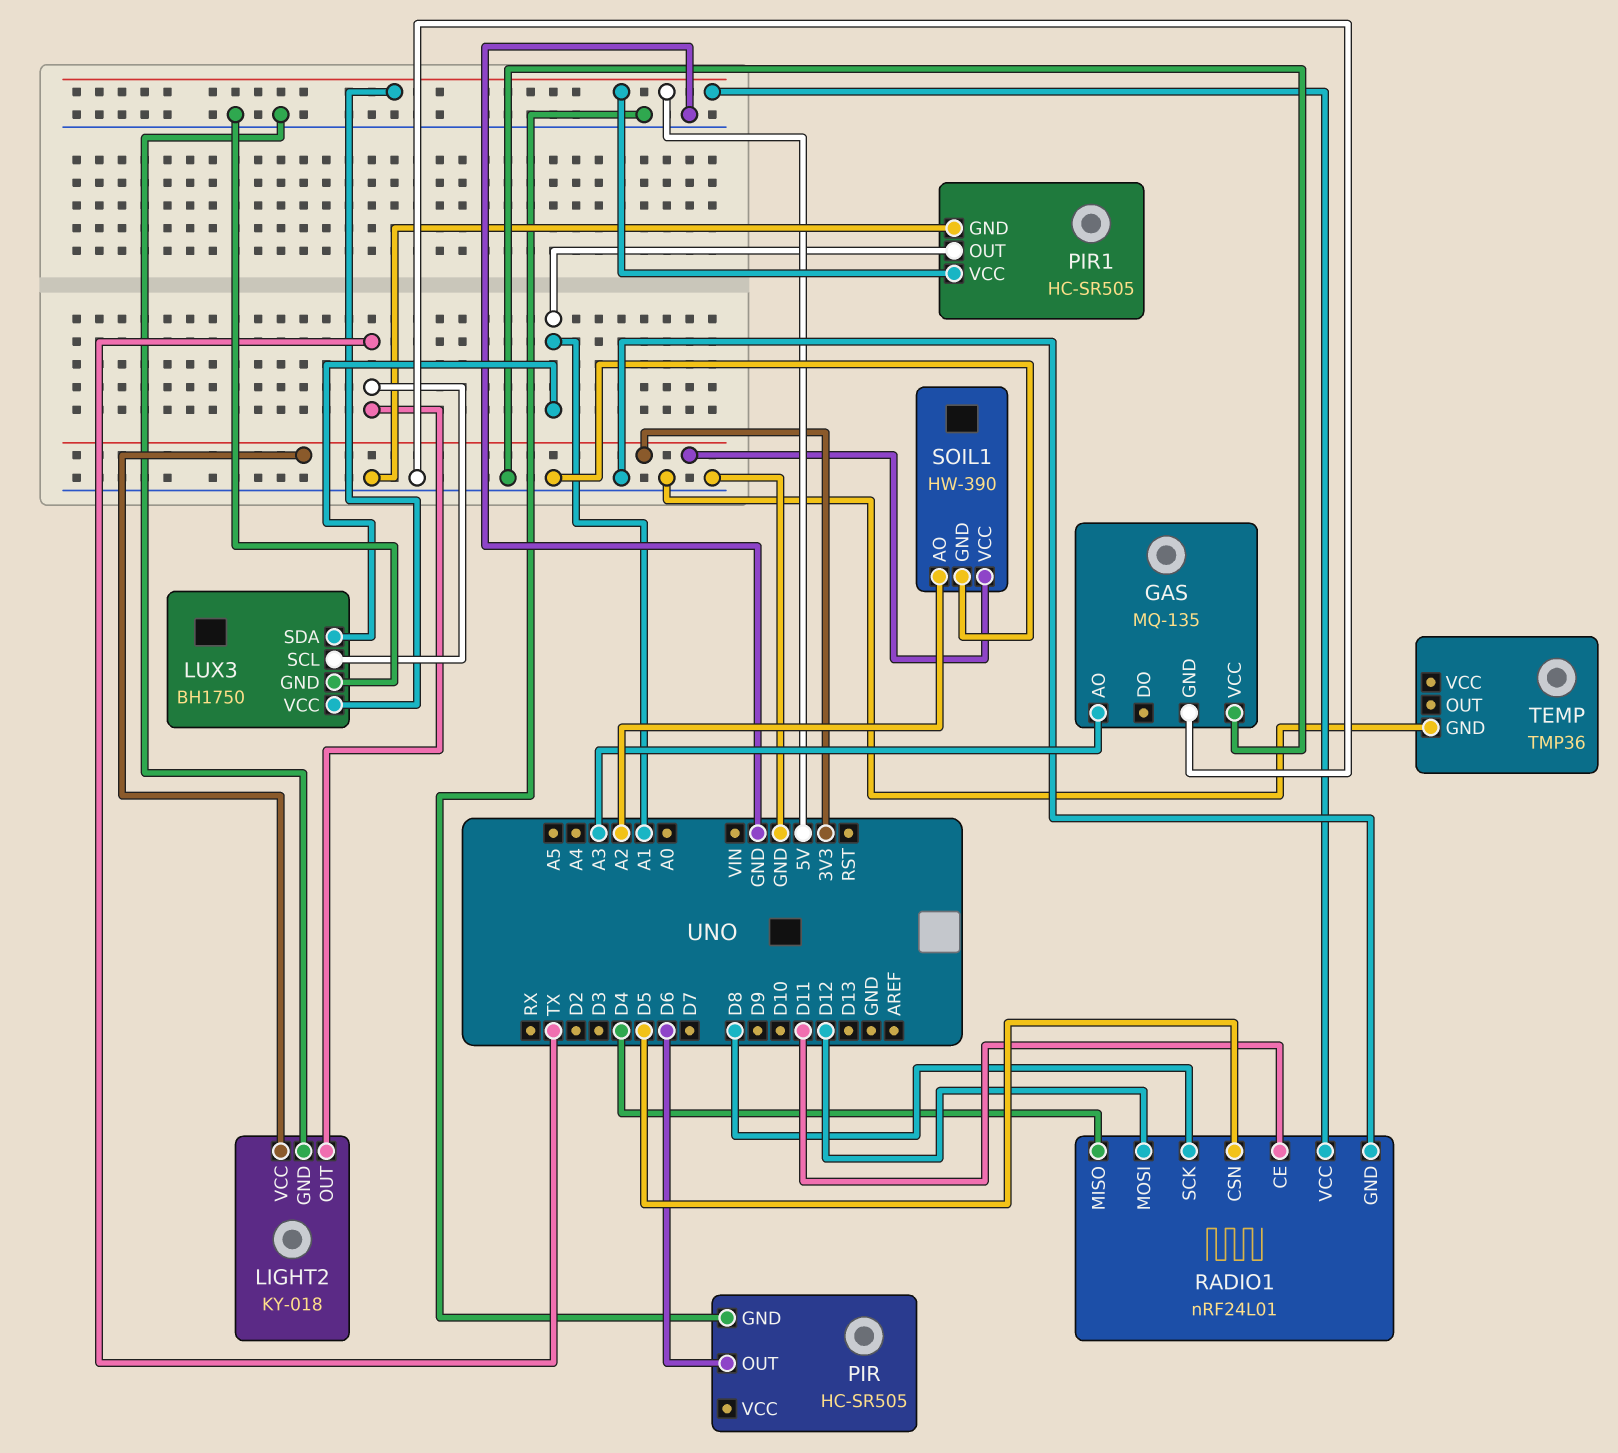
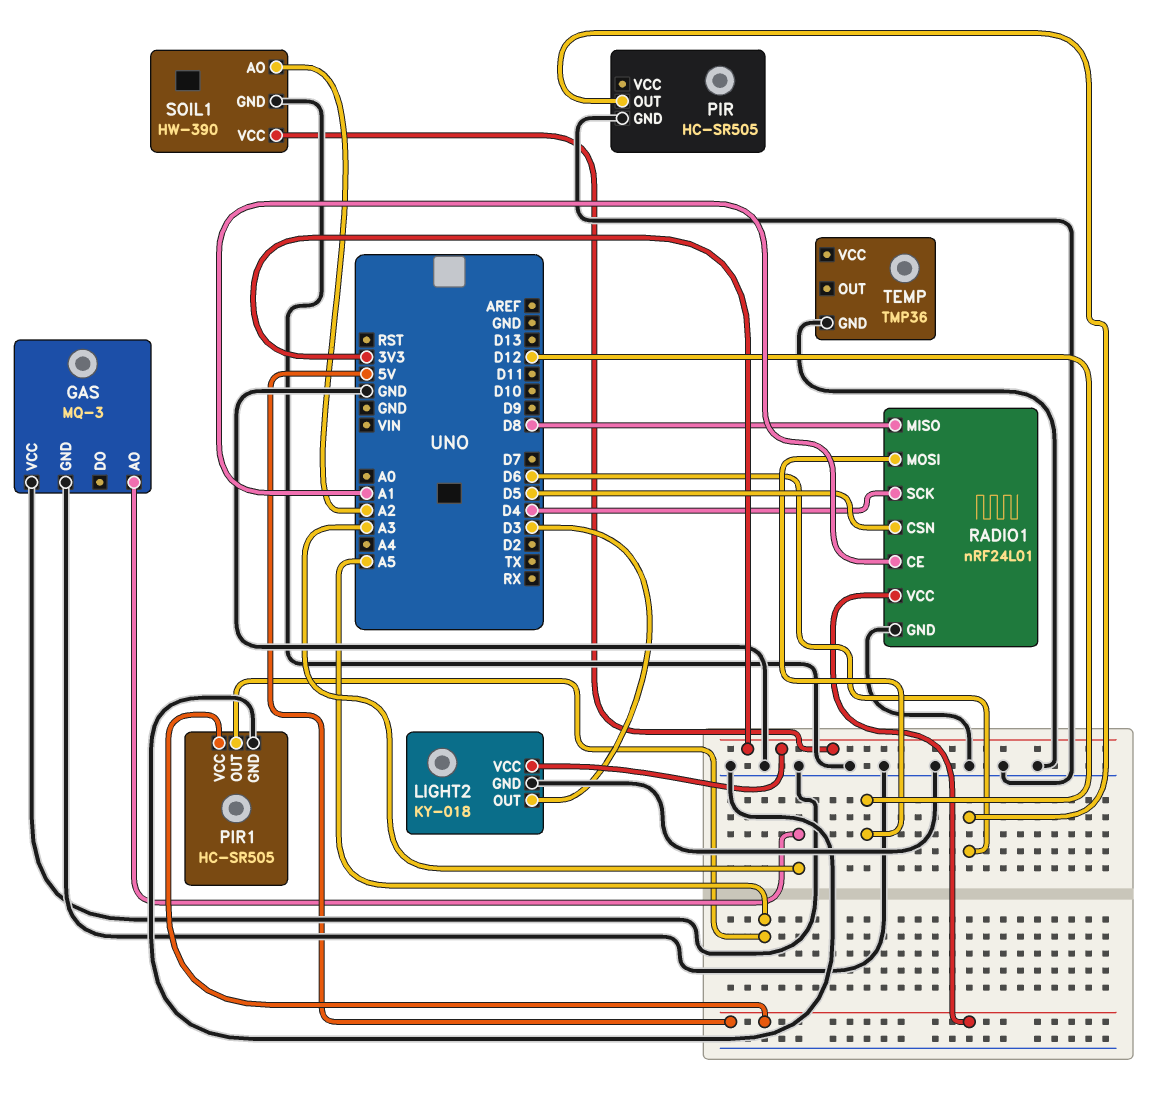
GAS: MQ-135 -> MQ-3
LIGHT2 pin OUT: TX -> D3
LUX3: BH1750 -> none
LUX3 pin GND: GND -> none
LUX3 pin SCL: TX -> none
LUX3 pin SDA: A1 -> none
LUX3 pin VCC: 5V -> none
PIR1 pin OUT: A1 -> A5
RADIO1 pin CE: D11 -> A1
RADIO1 pin MISO: D4 -> D8
RADIO1 pin SCK: D8 -> D4

